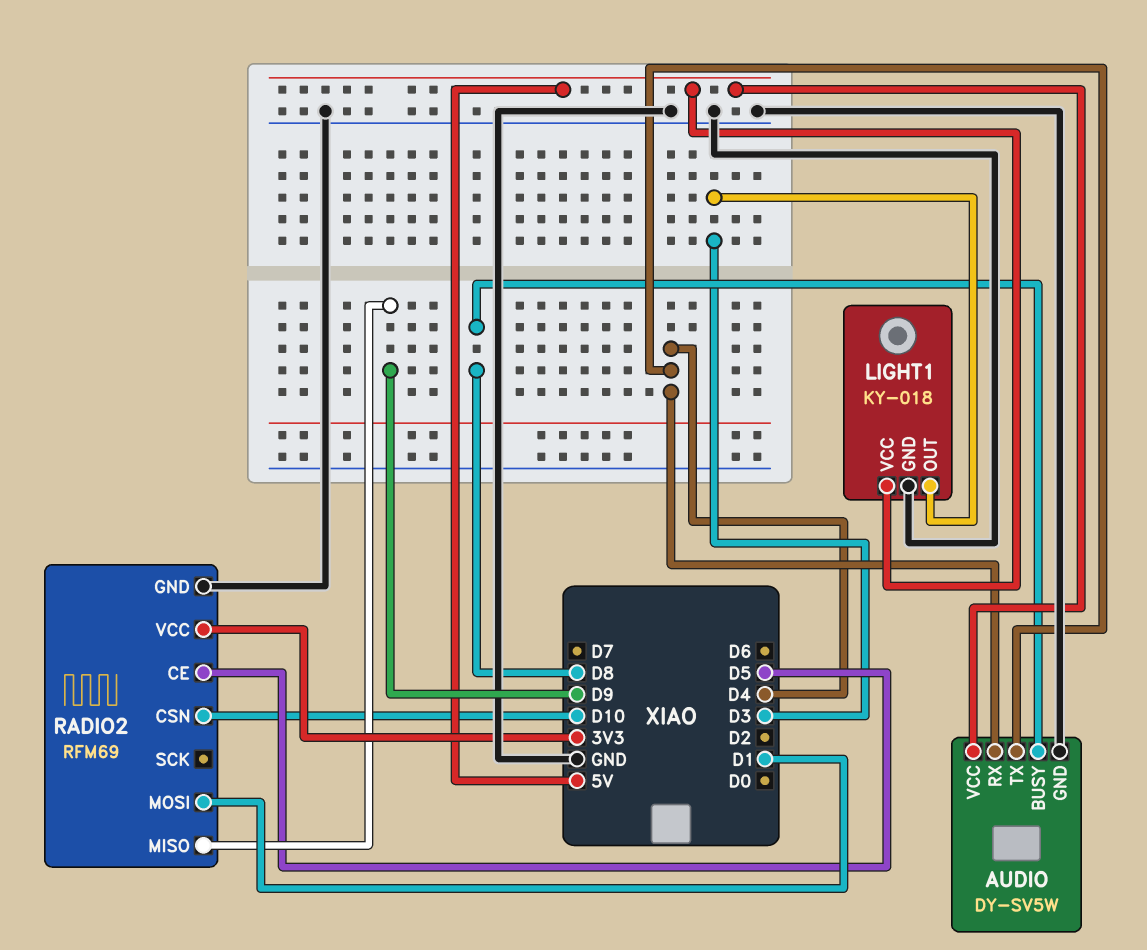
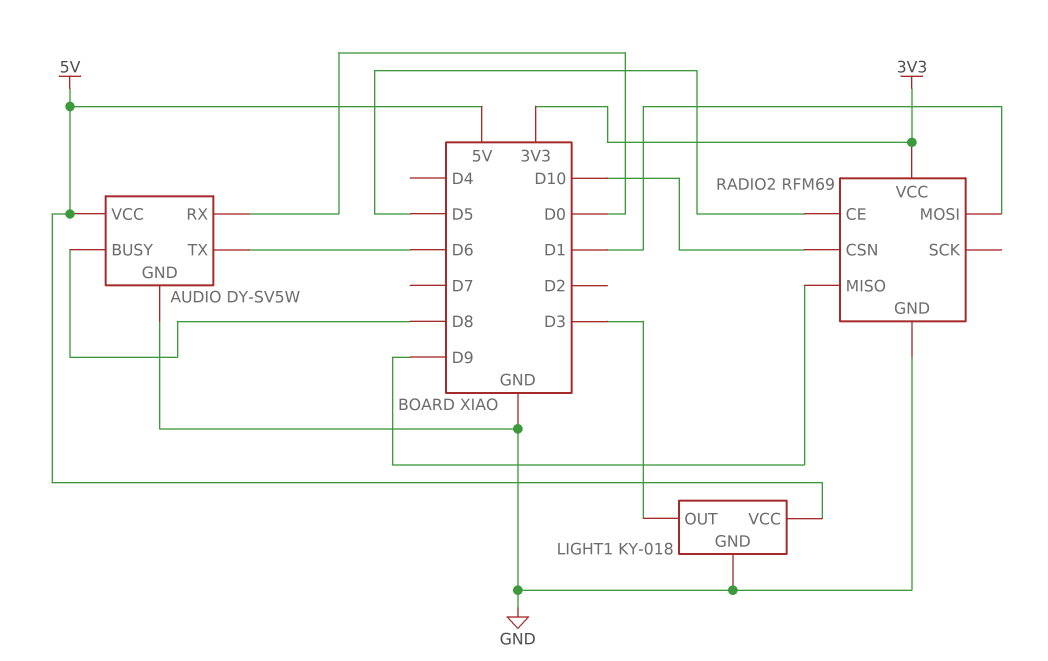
AUDIO pin RX: D4 -> D0
AUDIO pin TX: D4 -> D6

